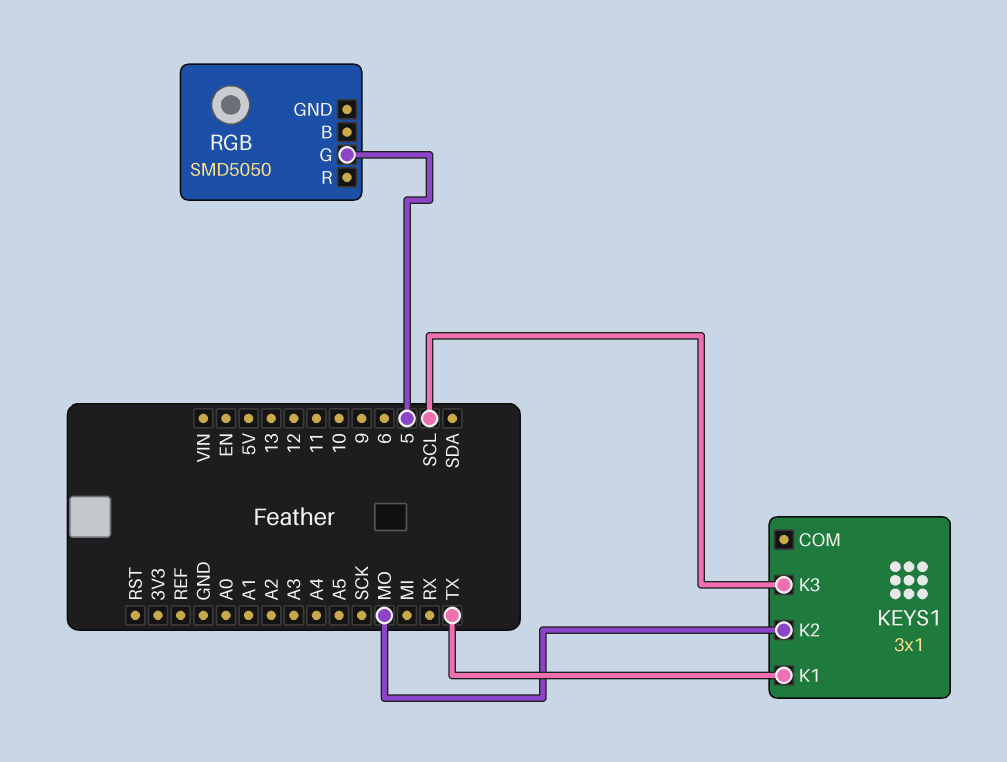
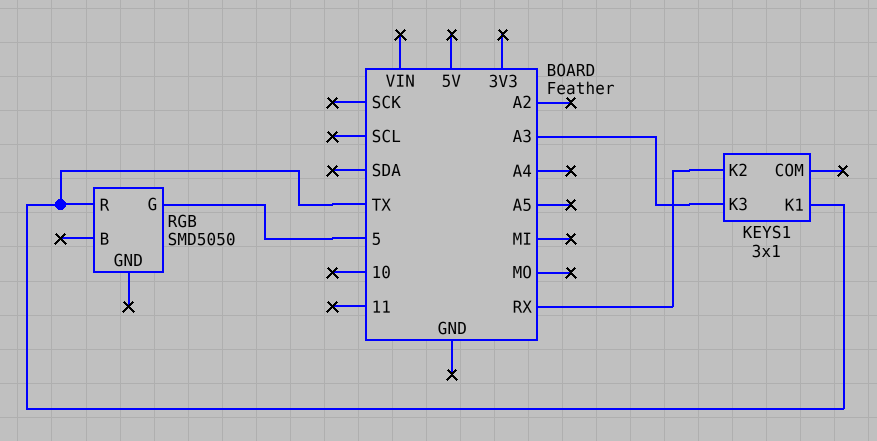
KEYS1 pin K2: MO -> RX
KEYS1 pin K3: SCL -> A3
RGB pin R: none -> TX

